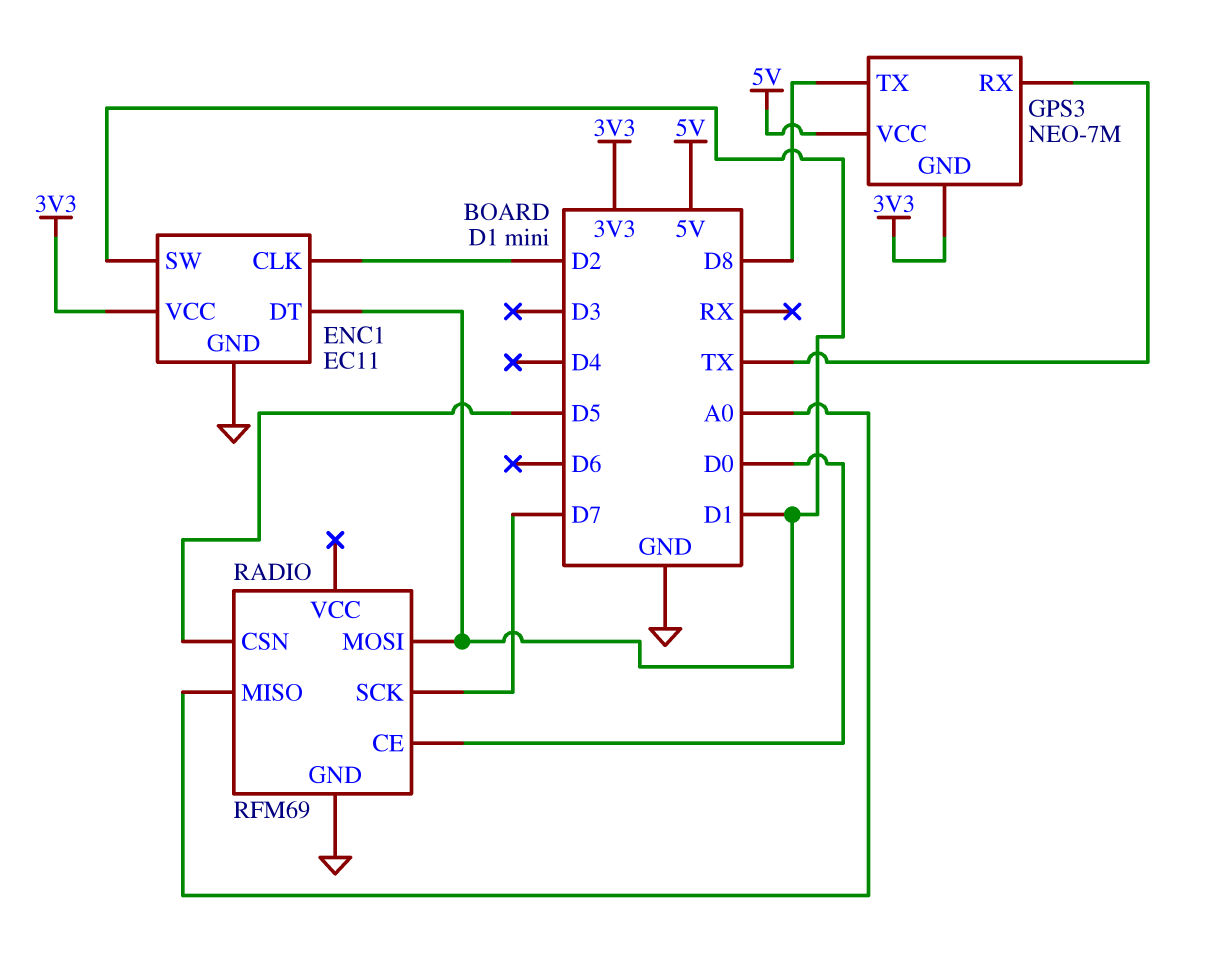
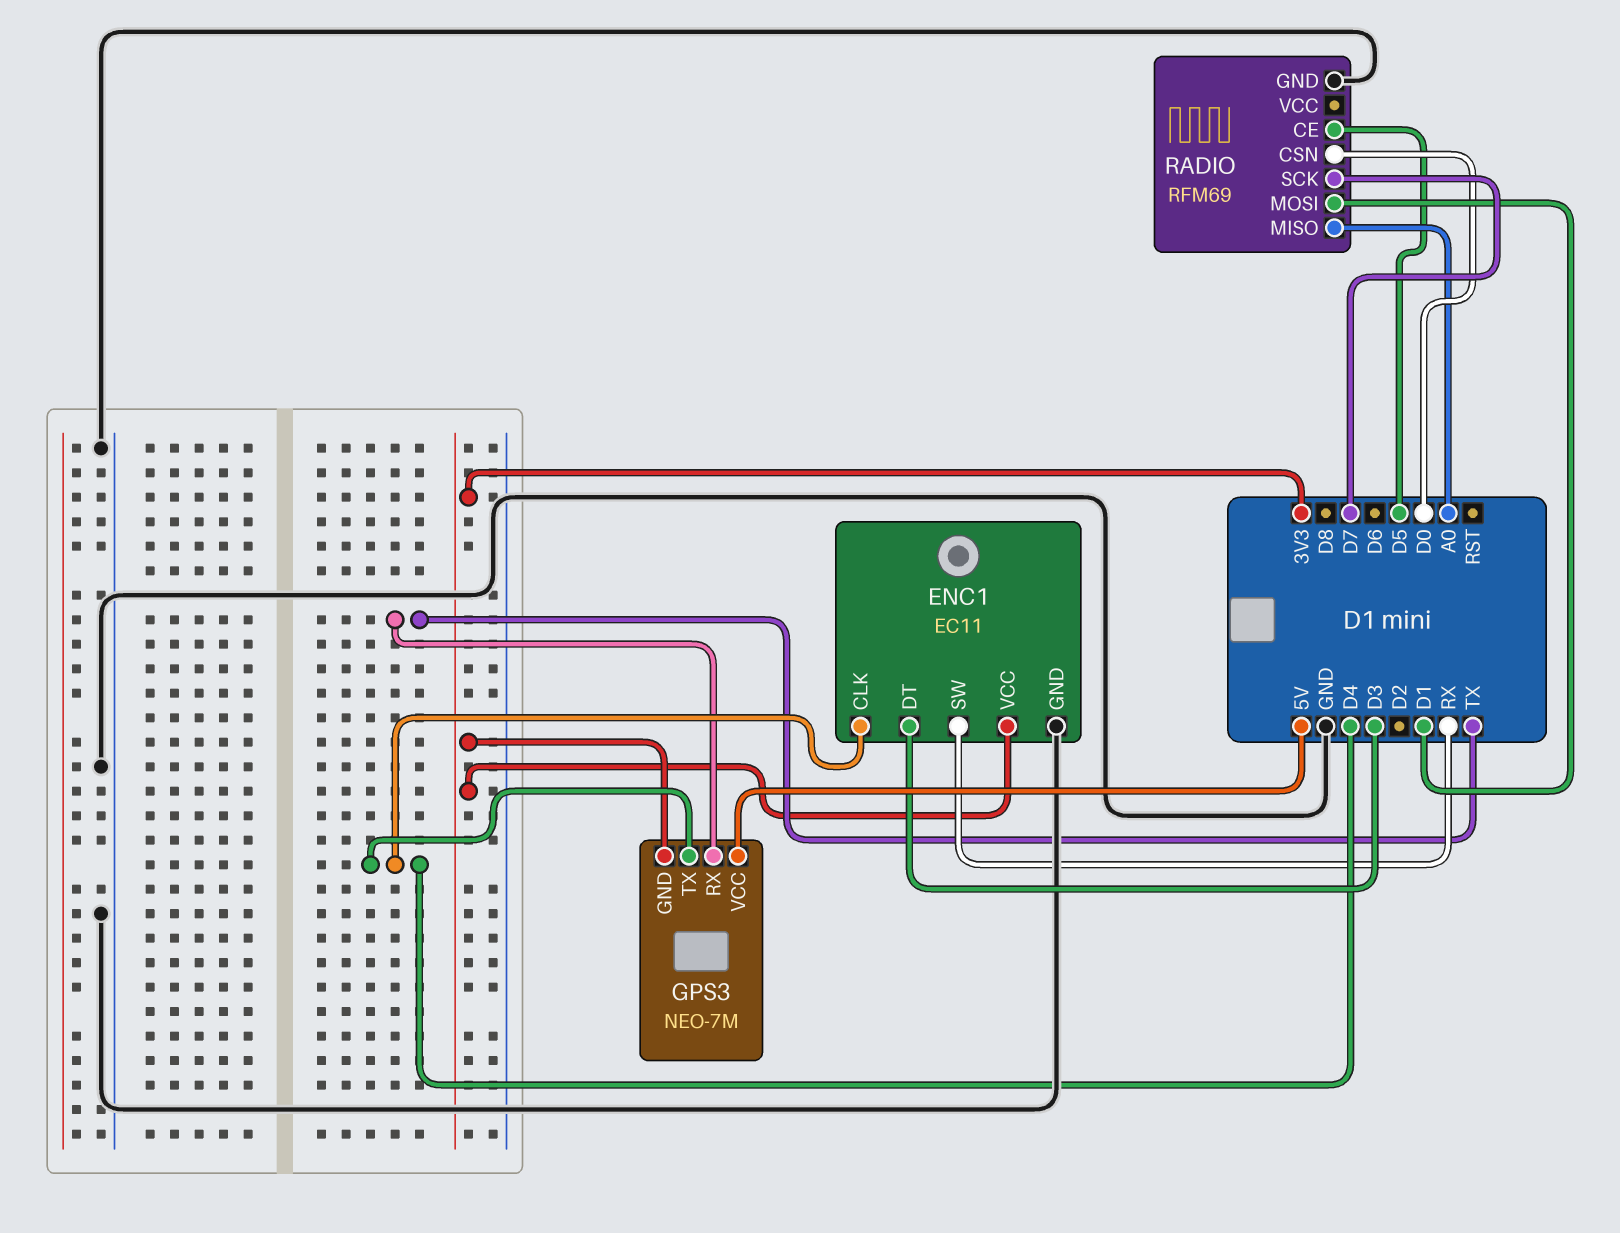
ENC1 pin CLK: D2 -> D4
ENC1 pin DT: D1 -> D3
ENC1 pin SW: D1 -> RX
GPS3 pin TX: D8 -> D4
RADIO pin CE: D0 -> D5
RADIO pin CSN: D5 -> D0

